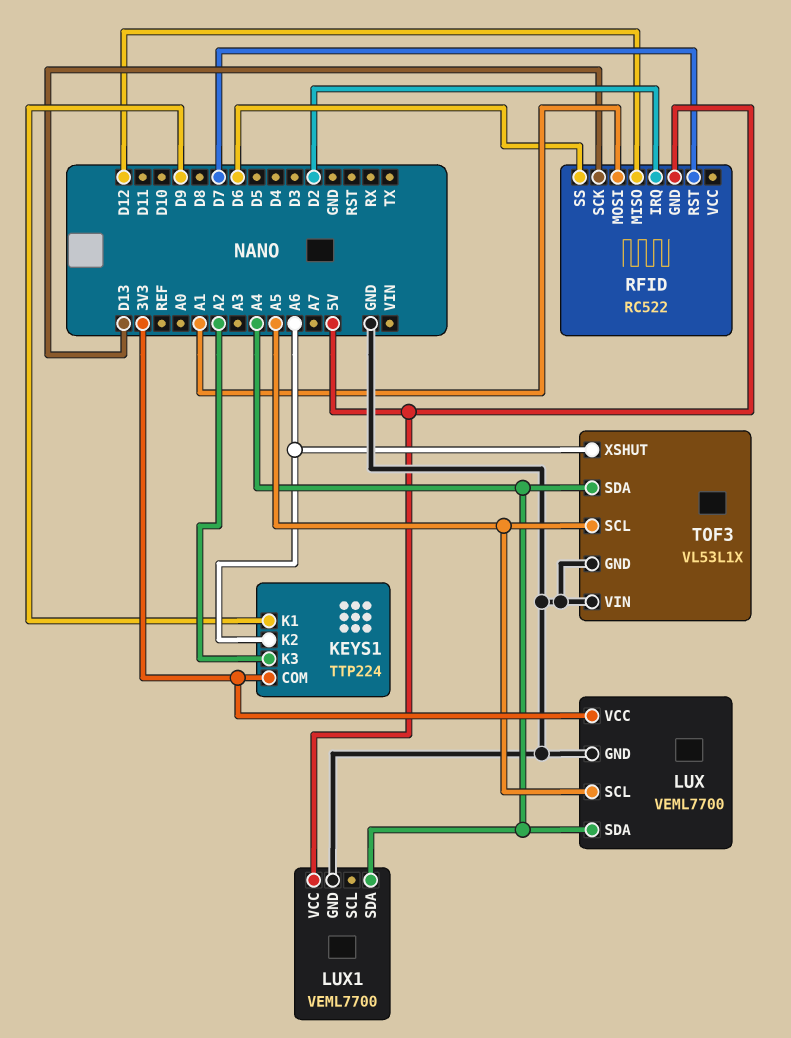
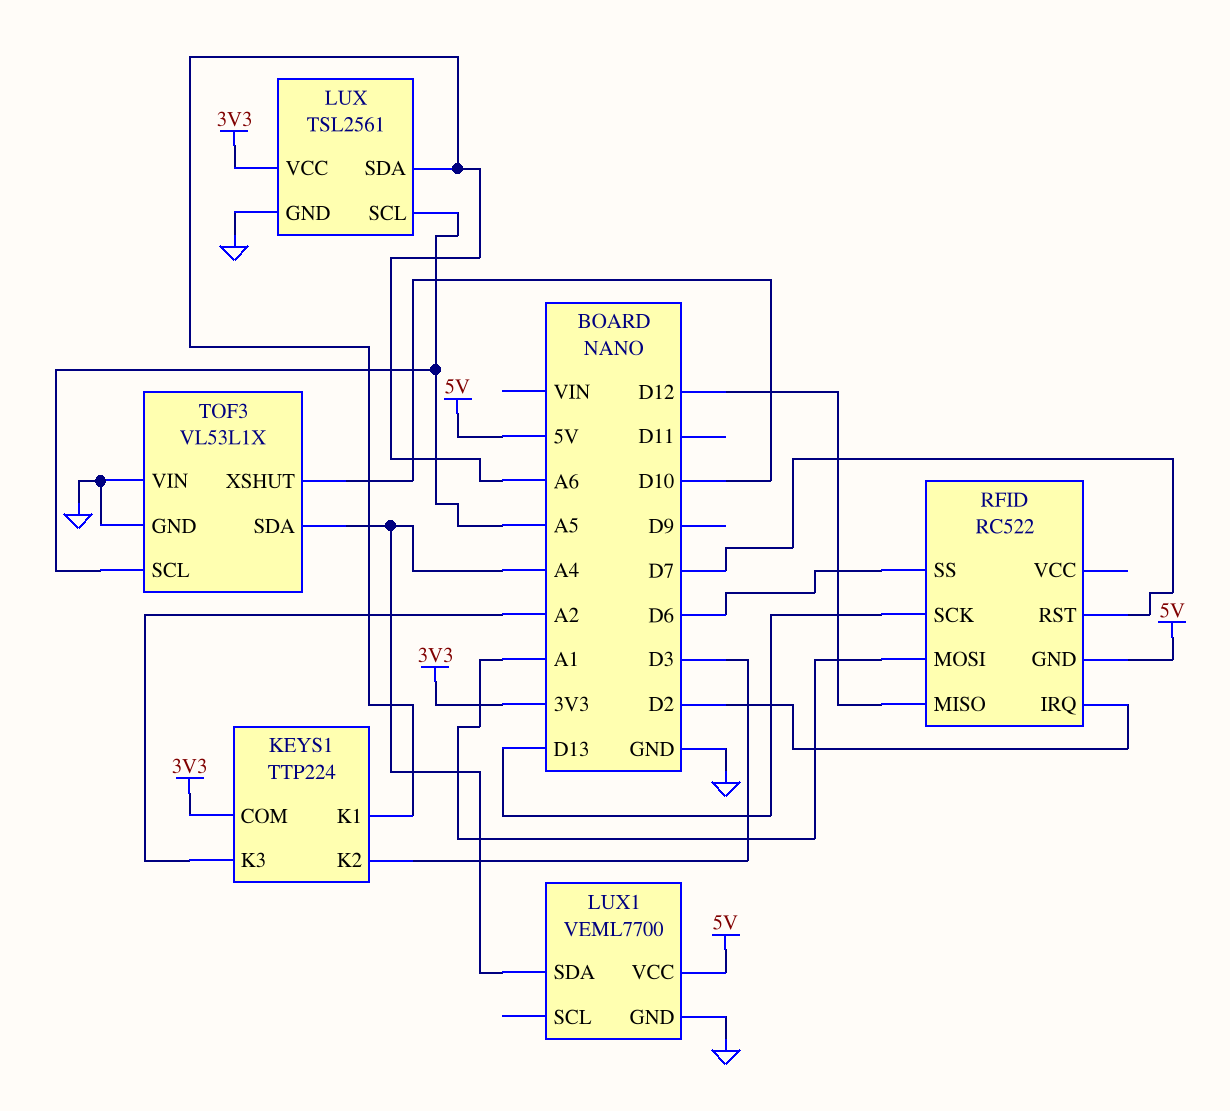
KEYS1 pin K1: D9 -> A6
KEYS1 pin K2: A6 -> D3
LUX: VEML7700 -> TSL2561
LUX pin SDA: A4 -> A6
TOF3 pin XSHUT: A6 -> D10

